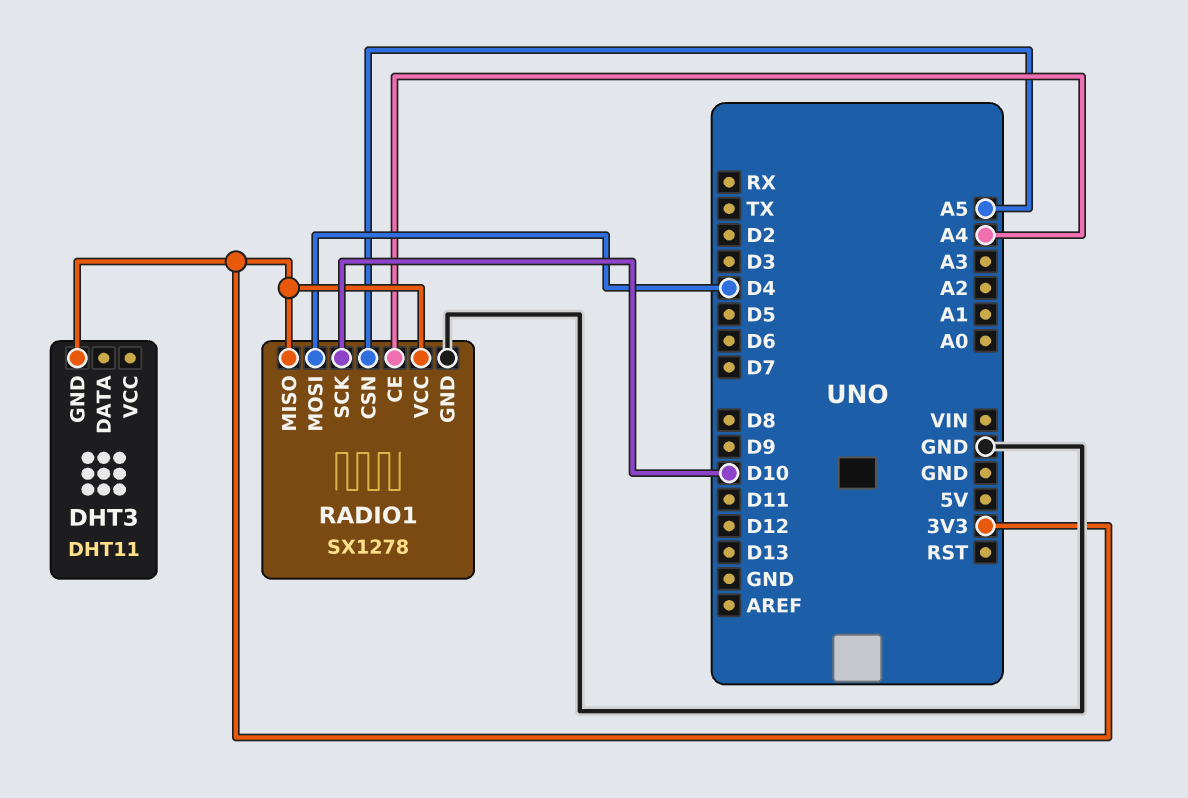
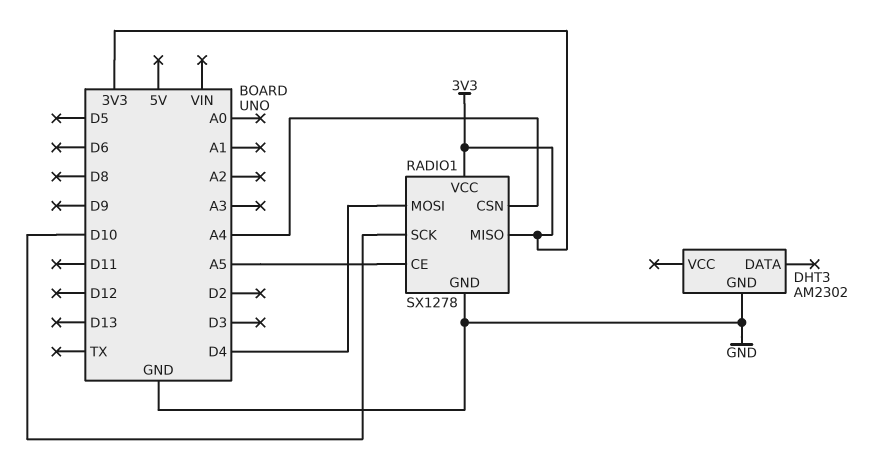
DHT3: DHT11 -> AM2302
DHT3 pin GND: 3V3 -> GND
RADIO1 pin CE: A4 -> A5
RADIO1 pin CSN: A5 -> A4

